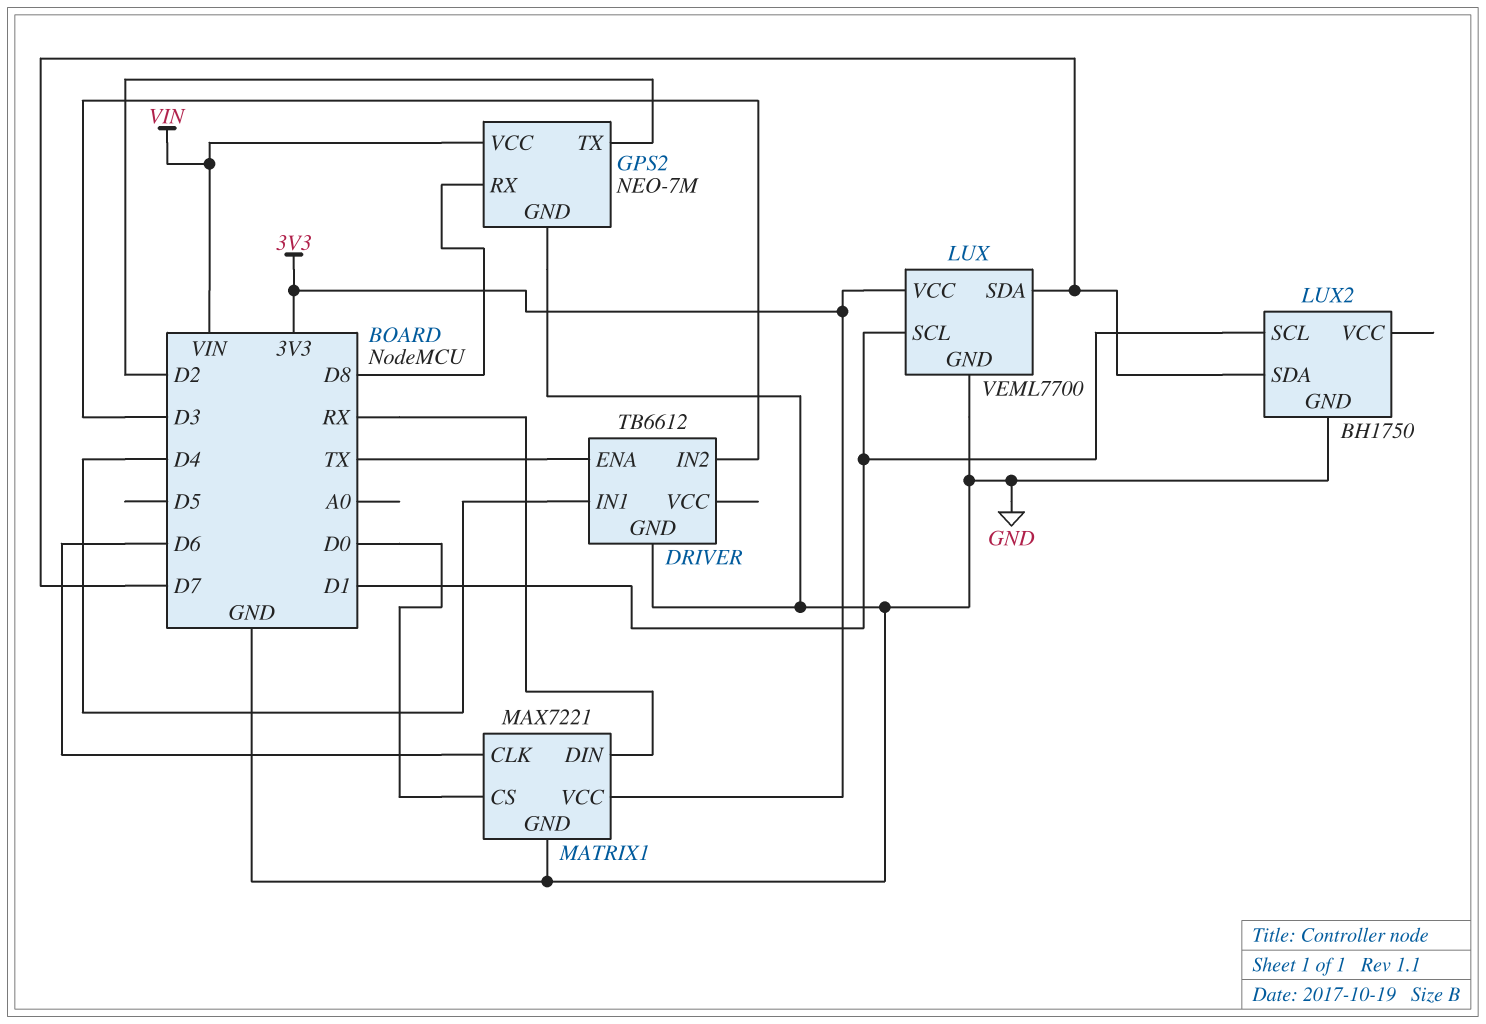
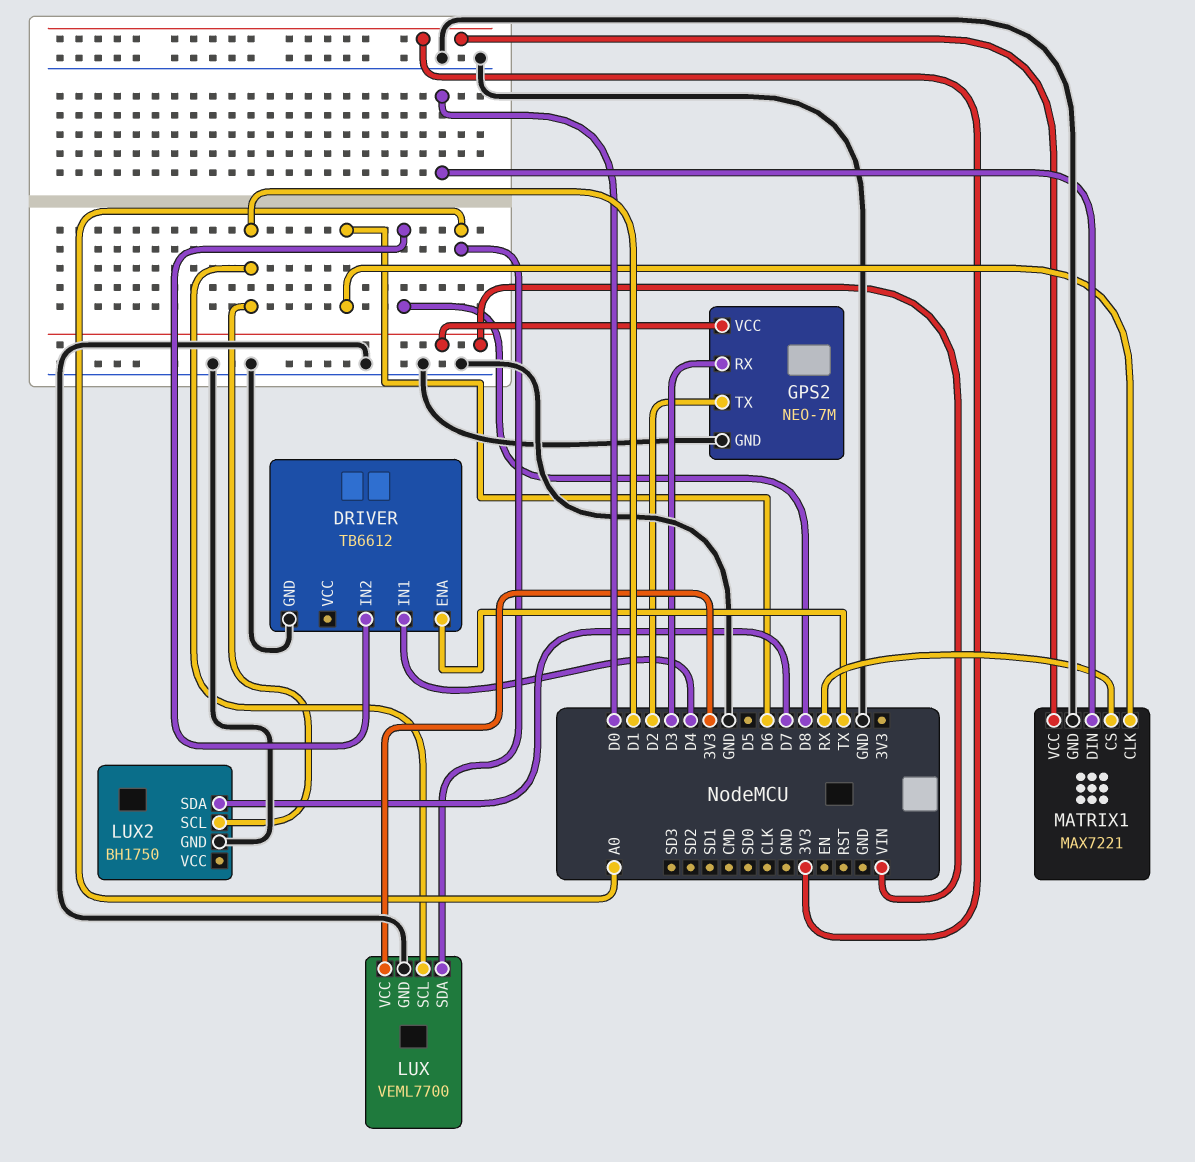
DRIVER pin IN2: D3 -> D8
GPS2 pin RX: D8 -> D3
LUX pin SDA: D7 -> A0
MATRIX1 pin CS: D0 -> RX
MATRIX1 pin DIN: RX -> D0

